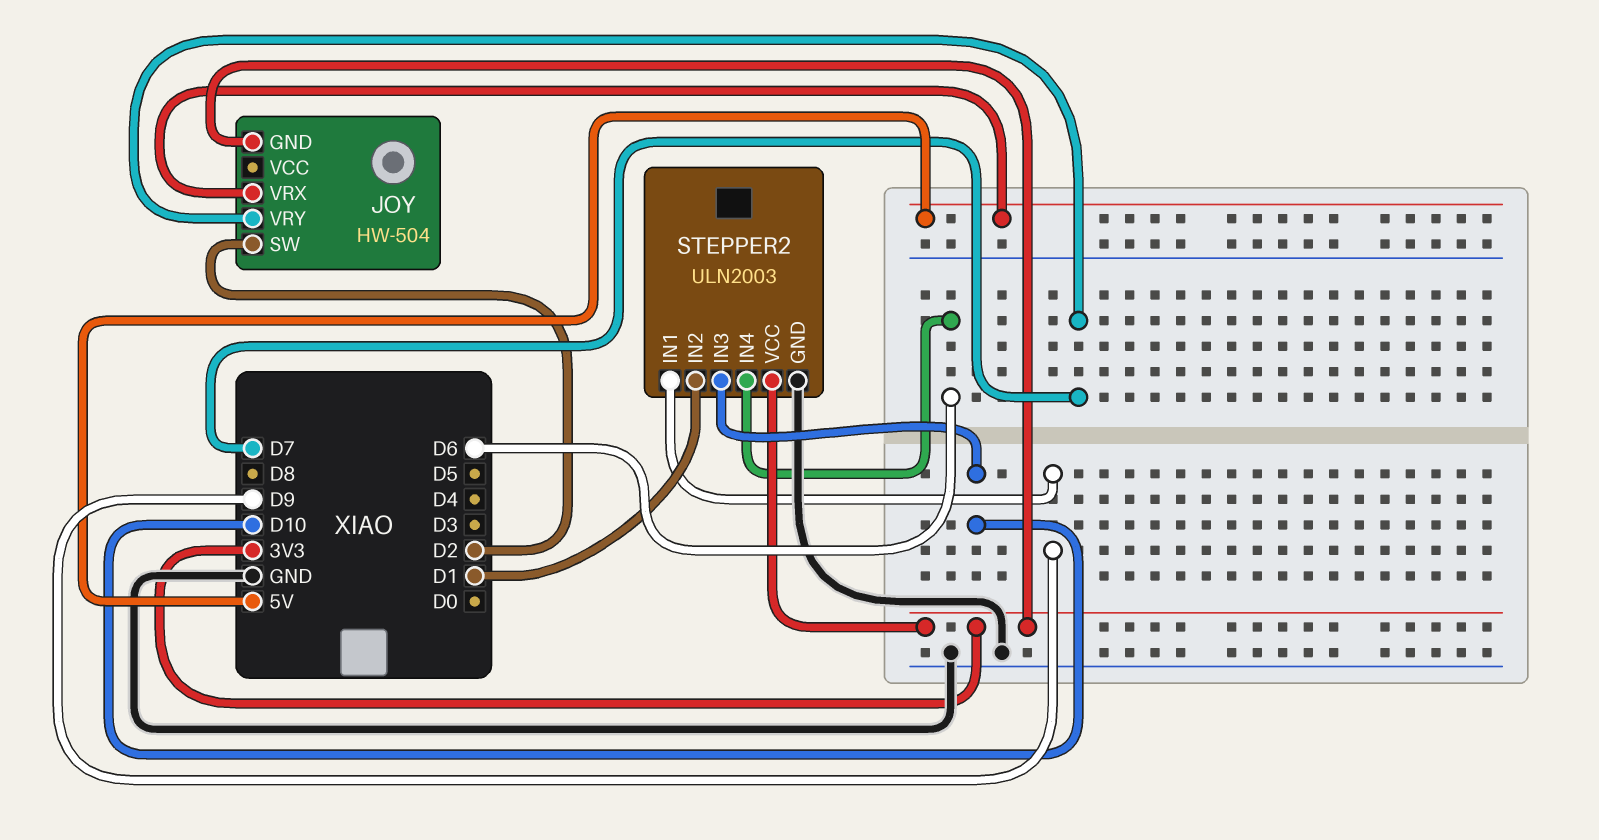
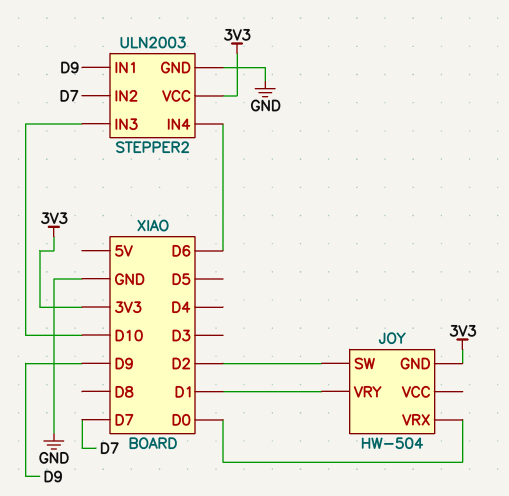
JOY pin VRX: 5V -> D0
JOY pin VRY: D7 -> D1
STEPPER2 pin IN2: D1 -> D7

